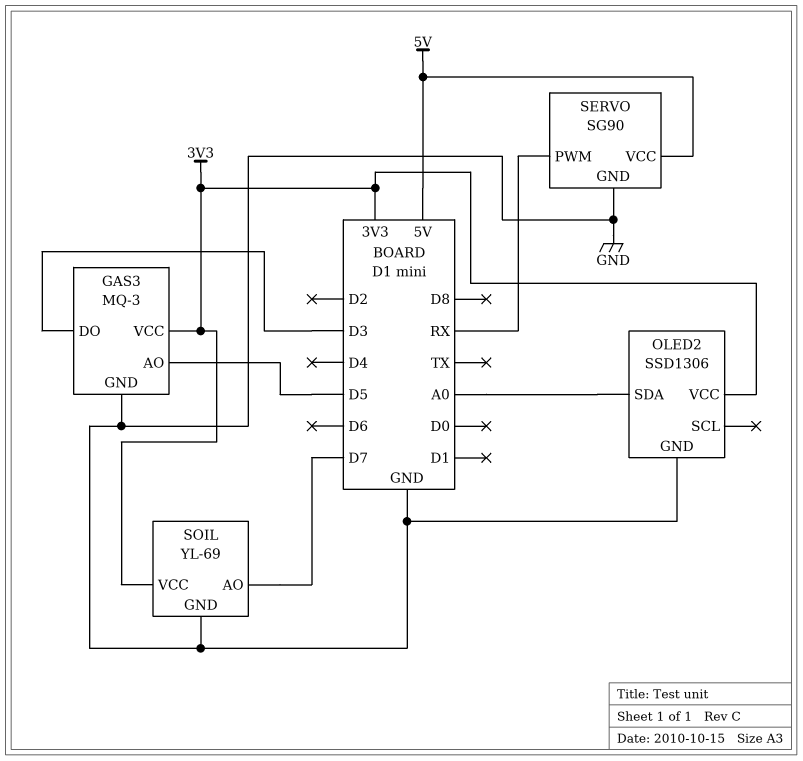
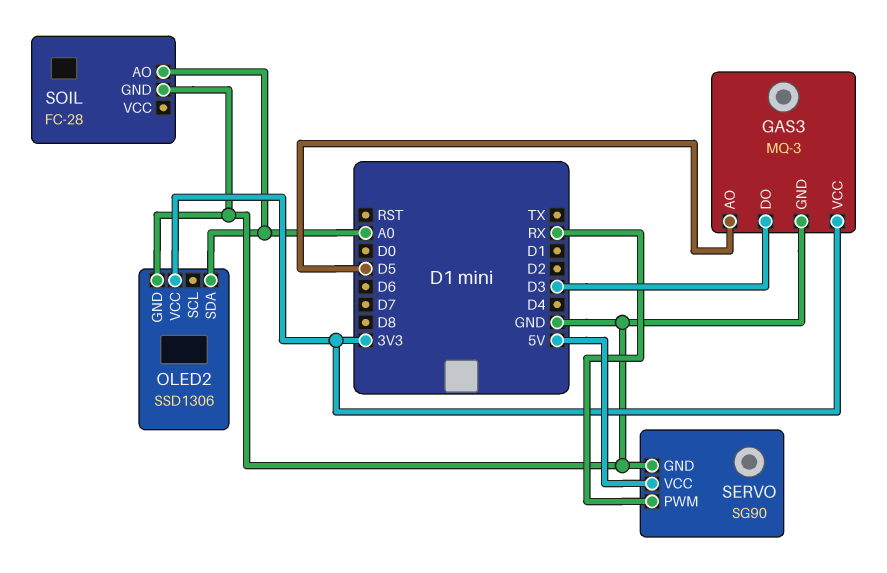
SOIL: YL-69 -> FC-28
SOIL pin AO: D7 -> A0
SOIL pin VCC: 3V3 -> none

